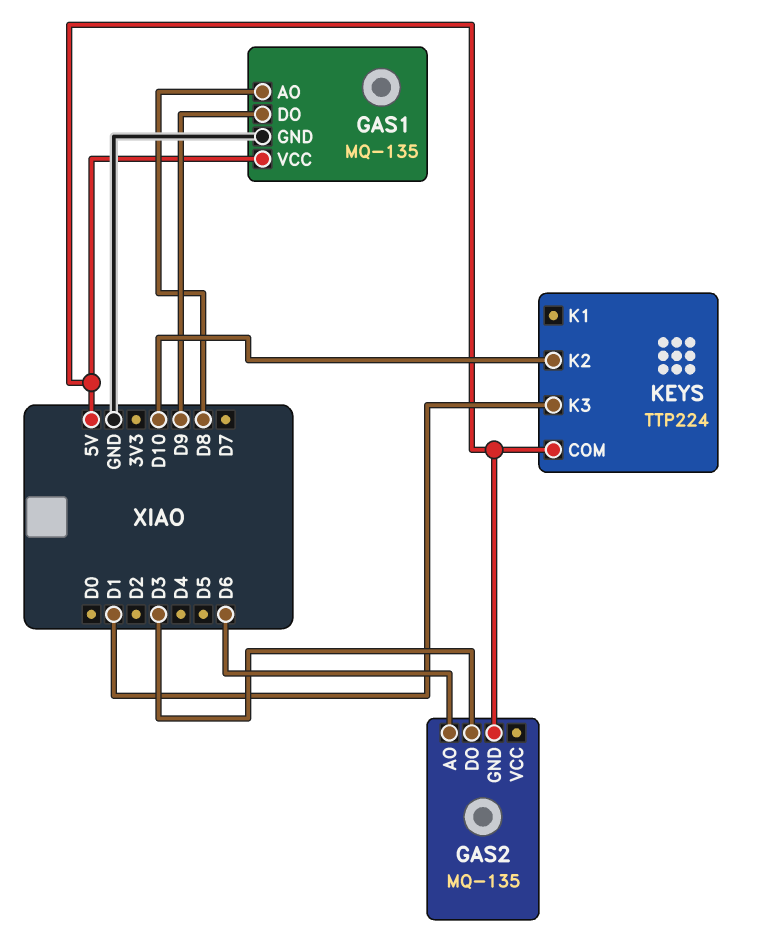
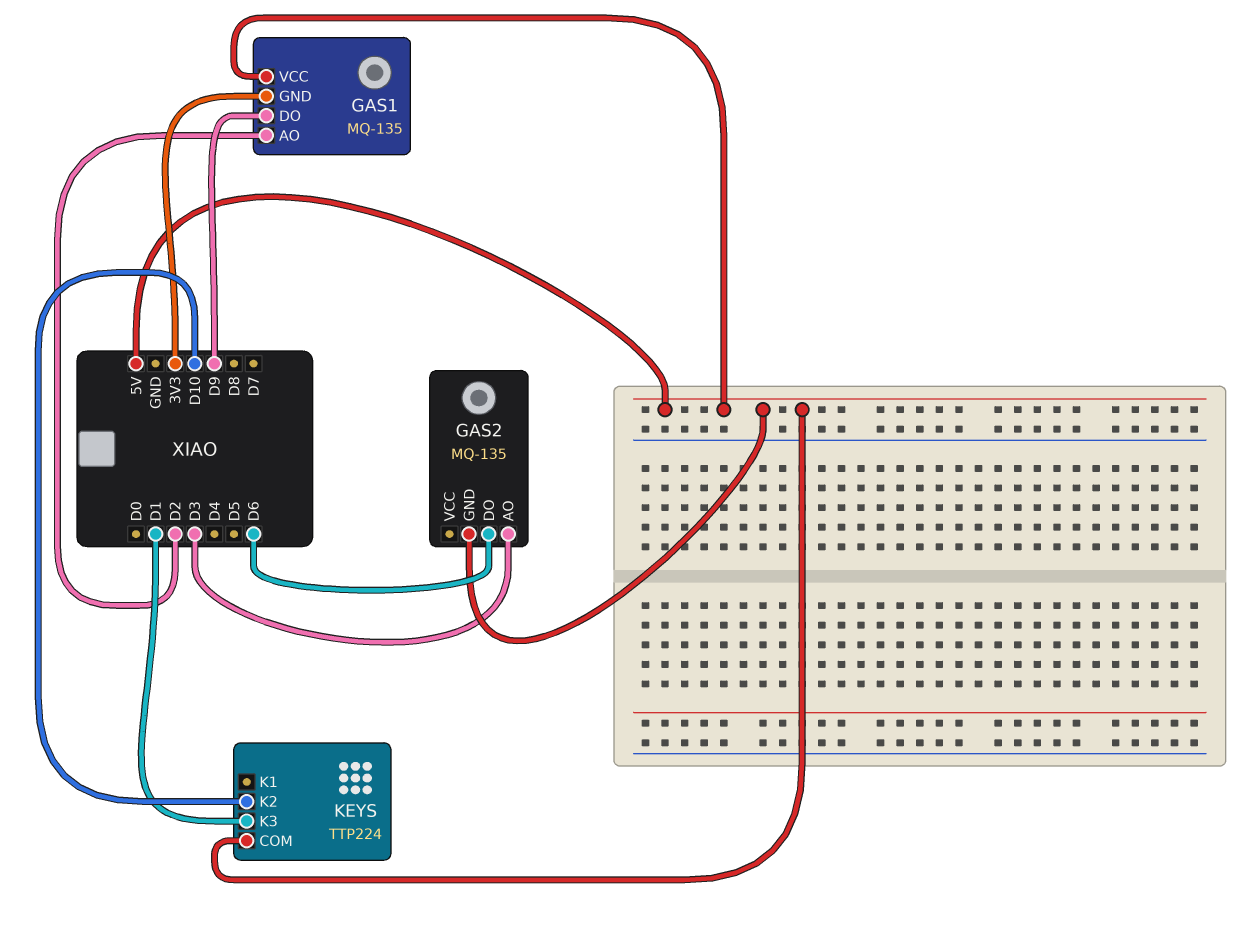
GAS1 pin AO: D8 -> D2
GAS1 pin GND: GND -> 3V3
GAS2 pin AO: D6 -> D3
GAS2 pin DO: D3 -> D6

